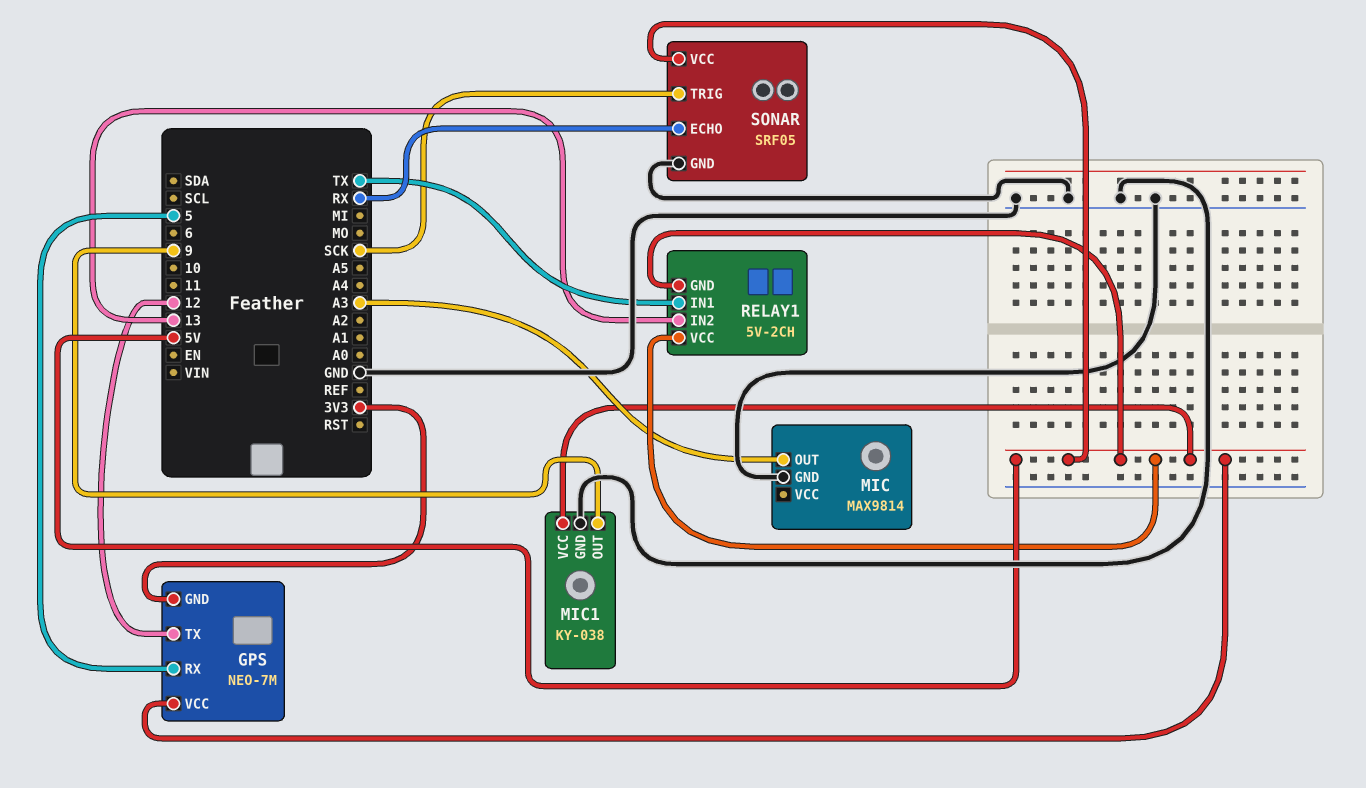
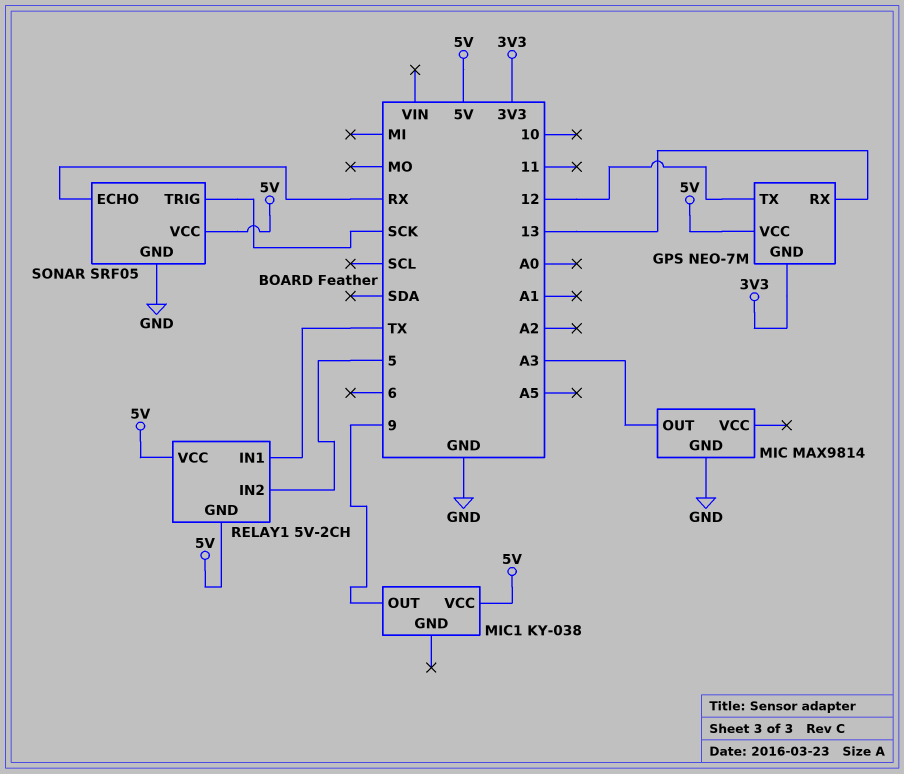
GPS pin RX: 5 -> 13
MIC1 pin GND: GND -> none
RELAY1 pin IN2: 13 -> 5

